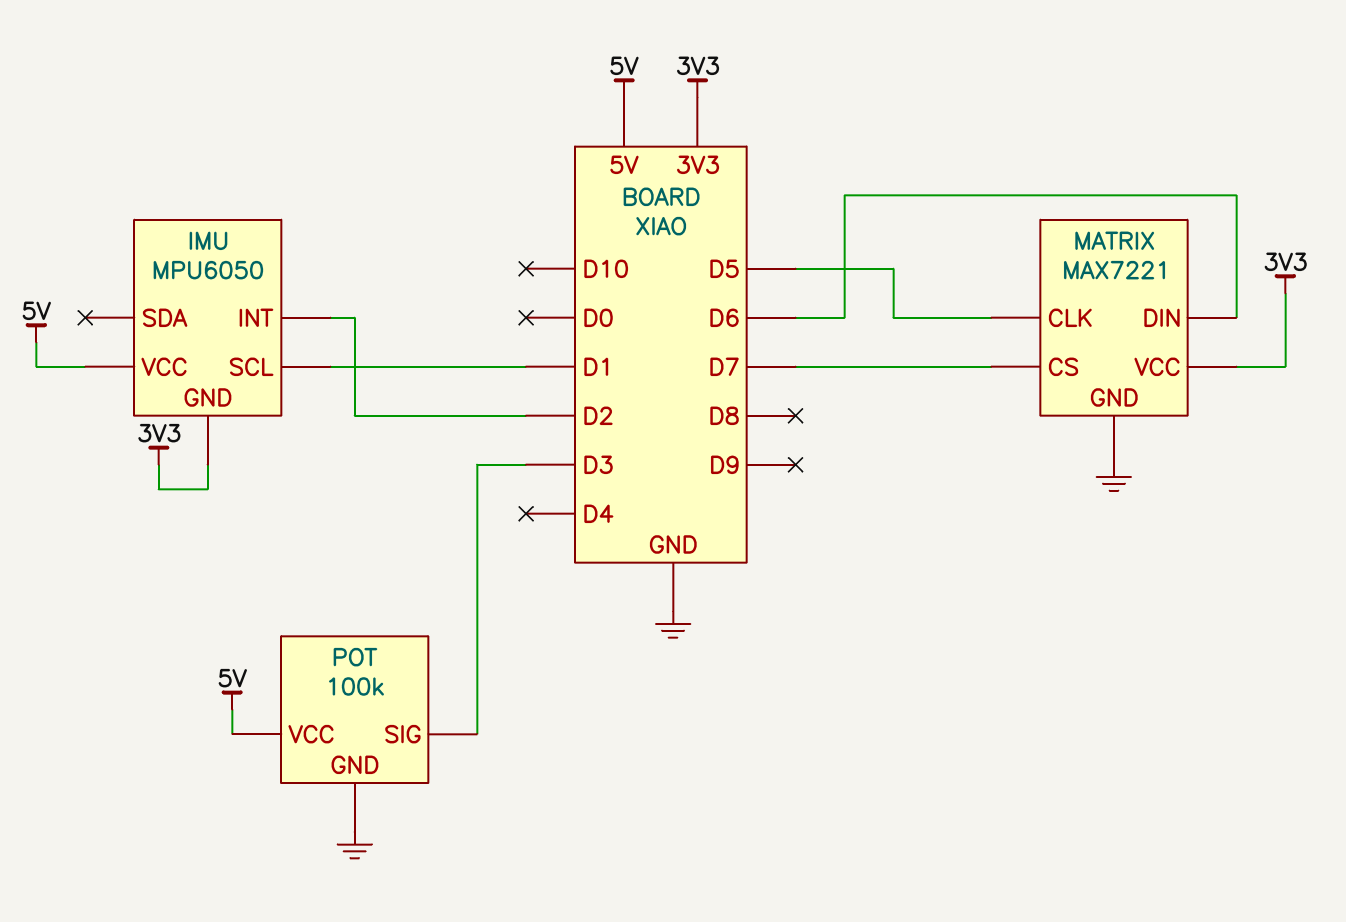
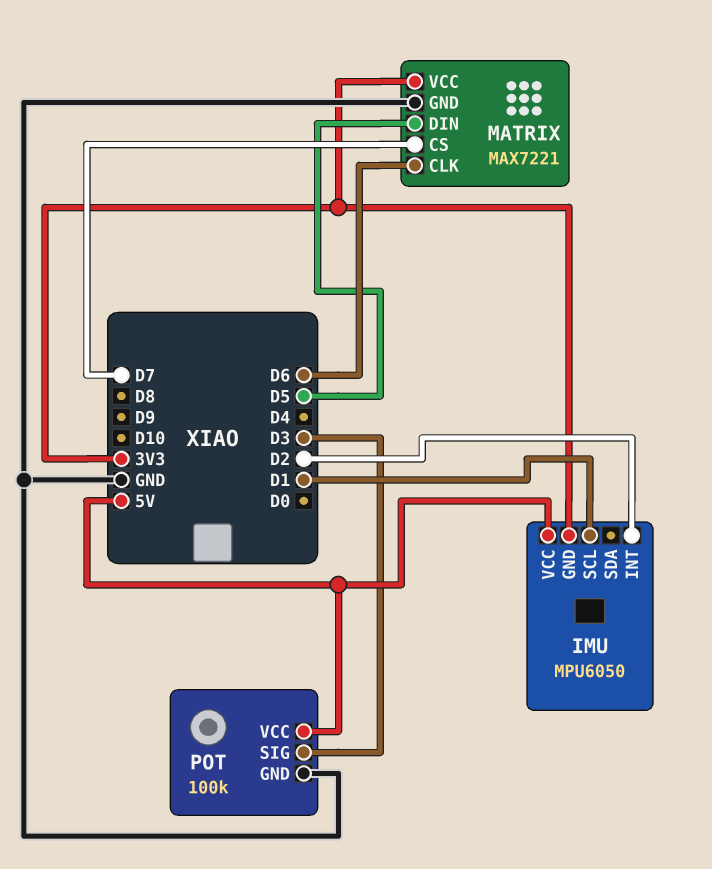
MATRIX pin CLK: D5 -> D6
MATRIX pin DIN: D6 -> D5

